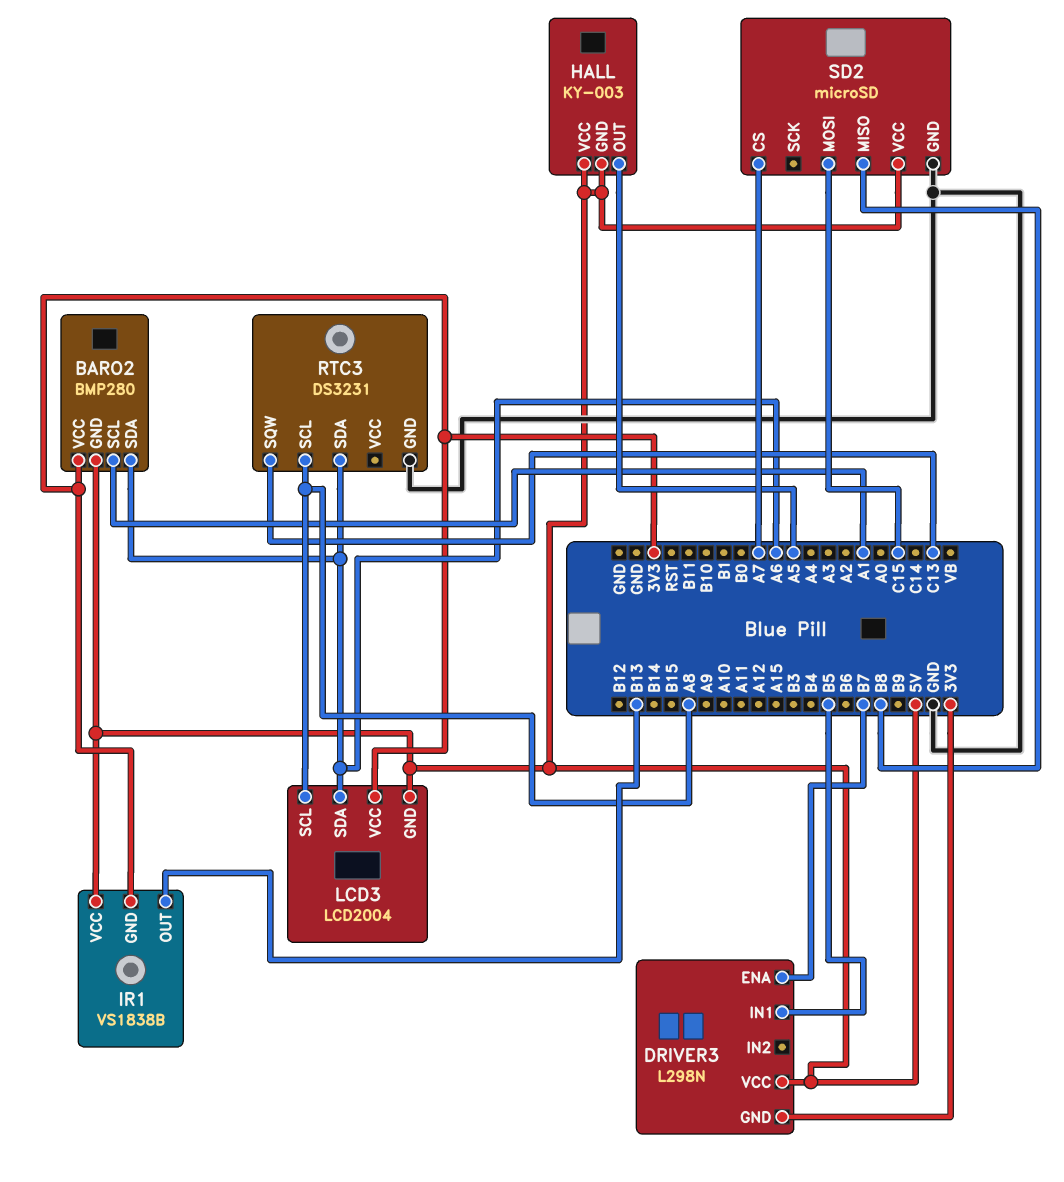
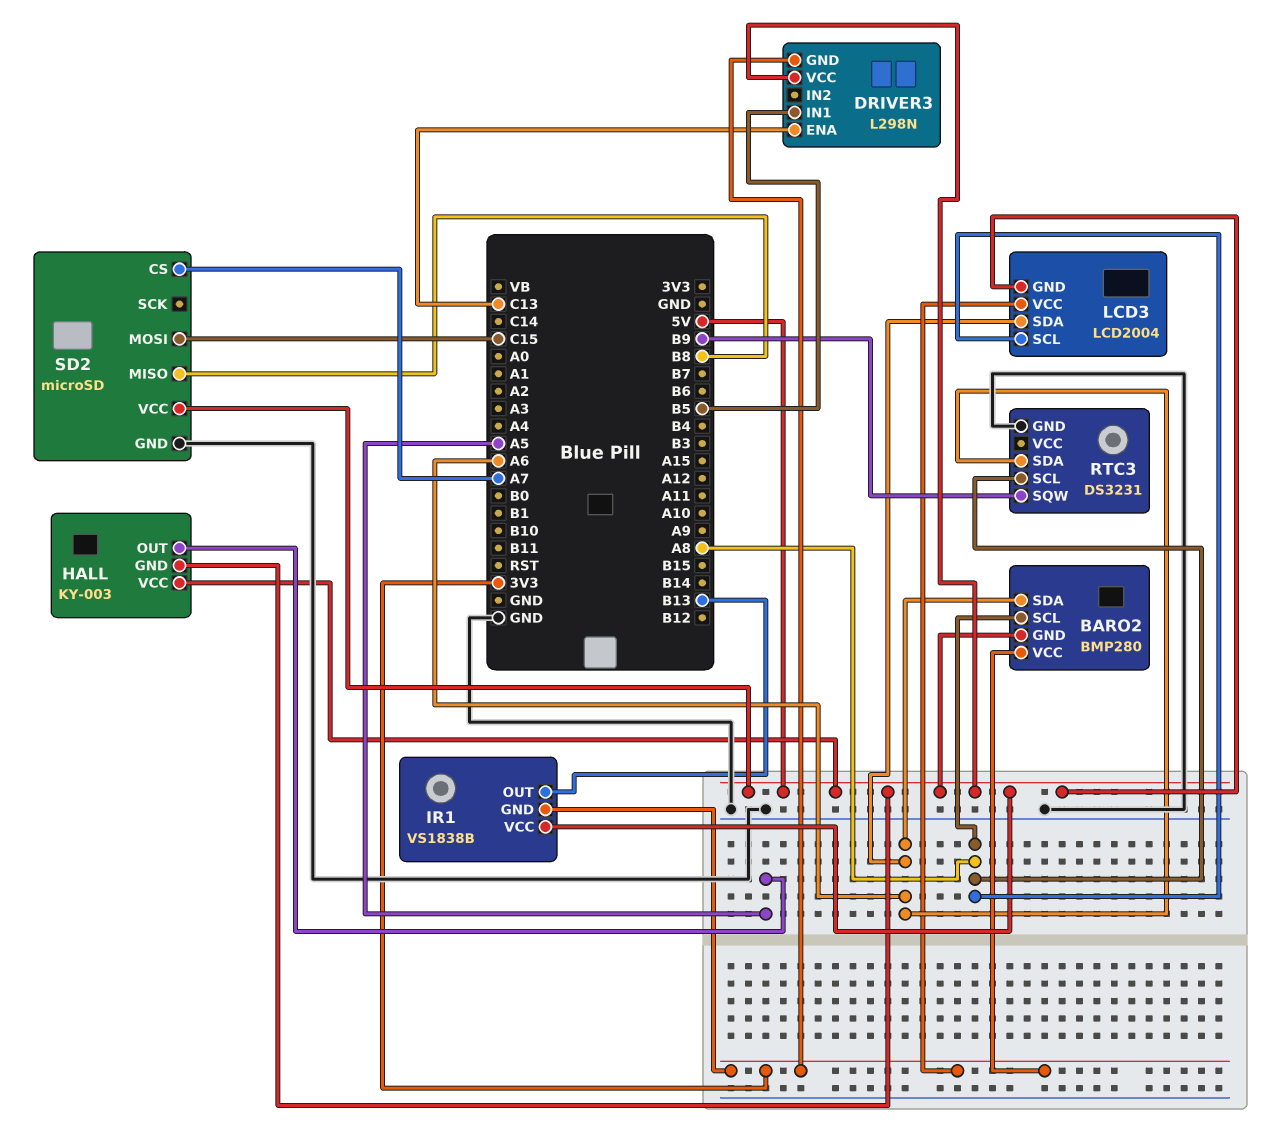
BARO2 pin SCL: A1 -> A8
DRIVER3 pin ENA: B7 -> C13
RTC3 pin SQW: C13 -> B9

